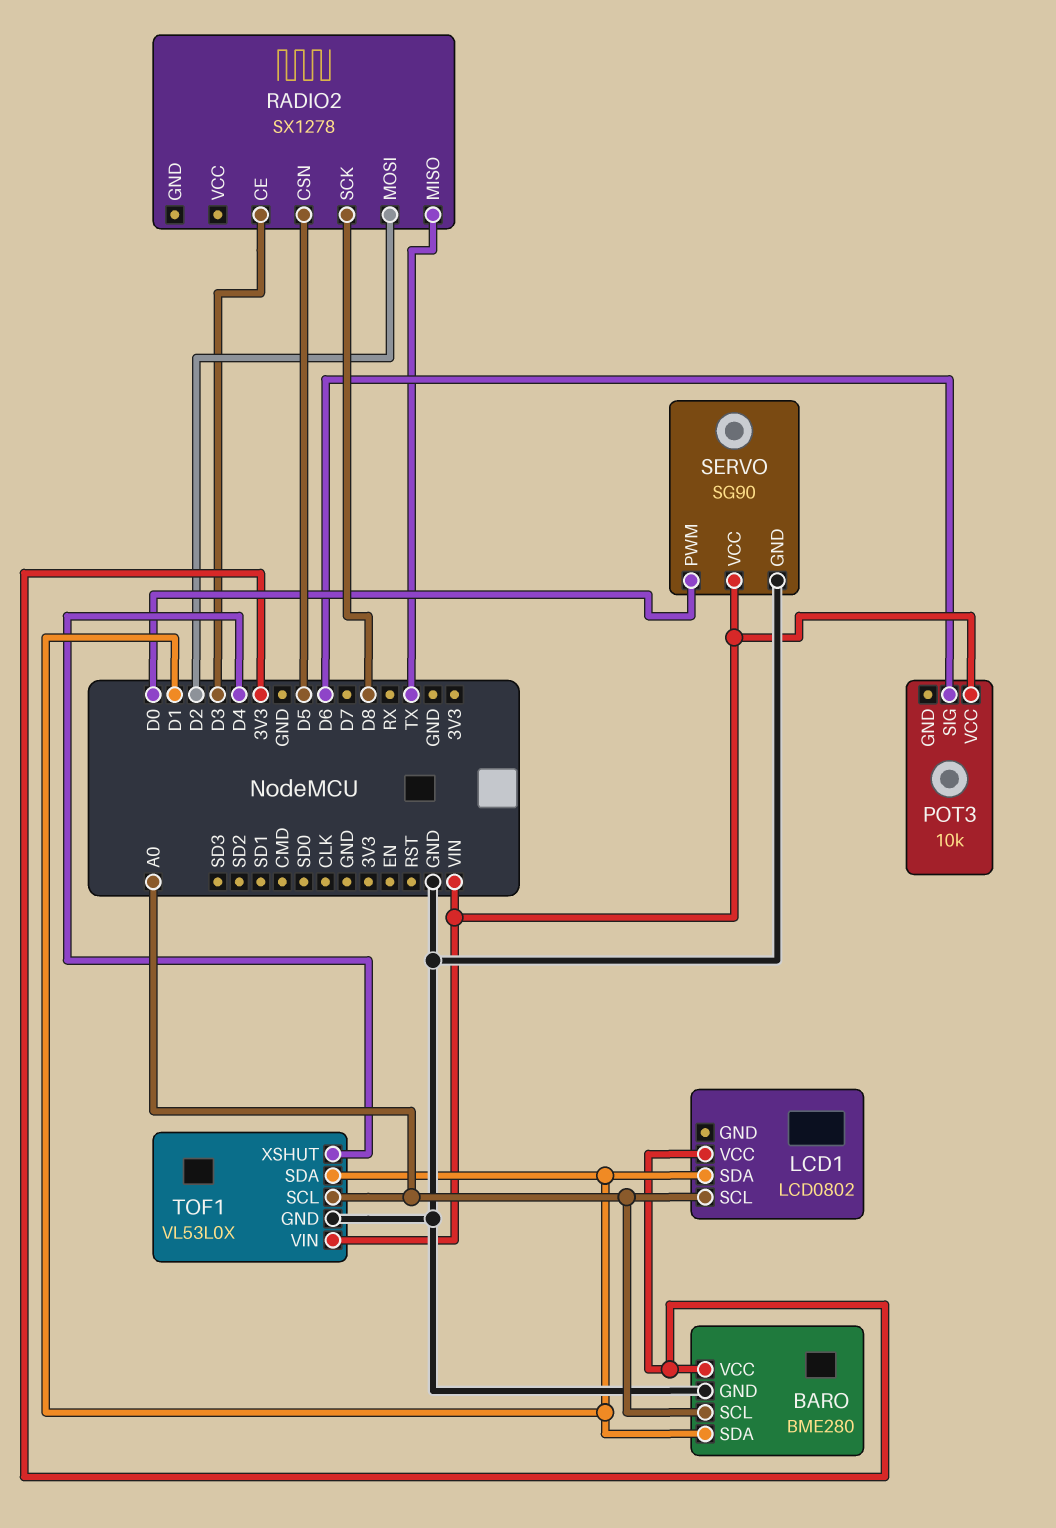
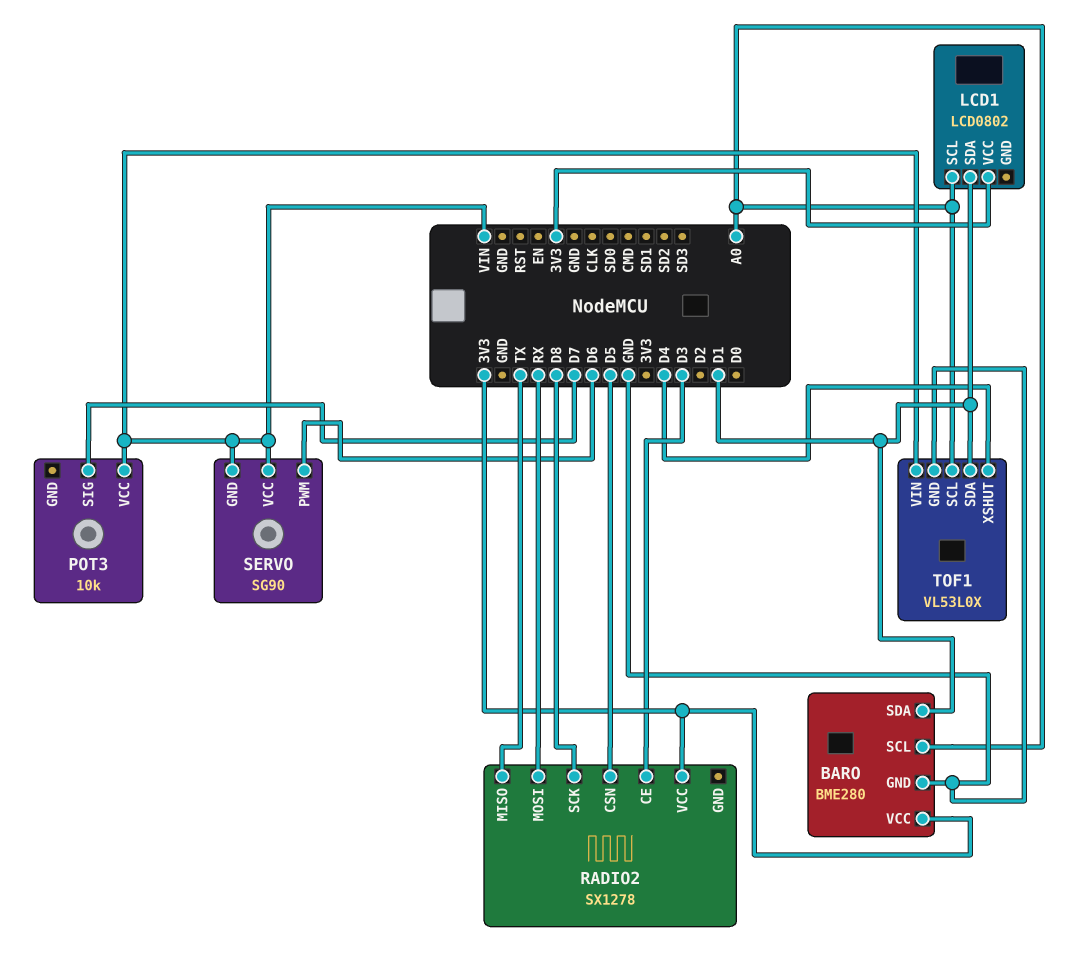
POT3 pin SIG: D6 -> D7
RADIO2 pin MOSI: D2 -> RX
RADIO2 pin VCC: none -> 3V3
SERVO pin GND: GND -> VIN
SERVO pin PWM: D0 -> D6

